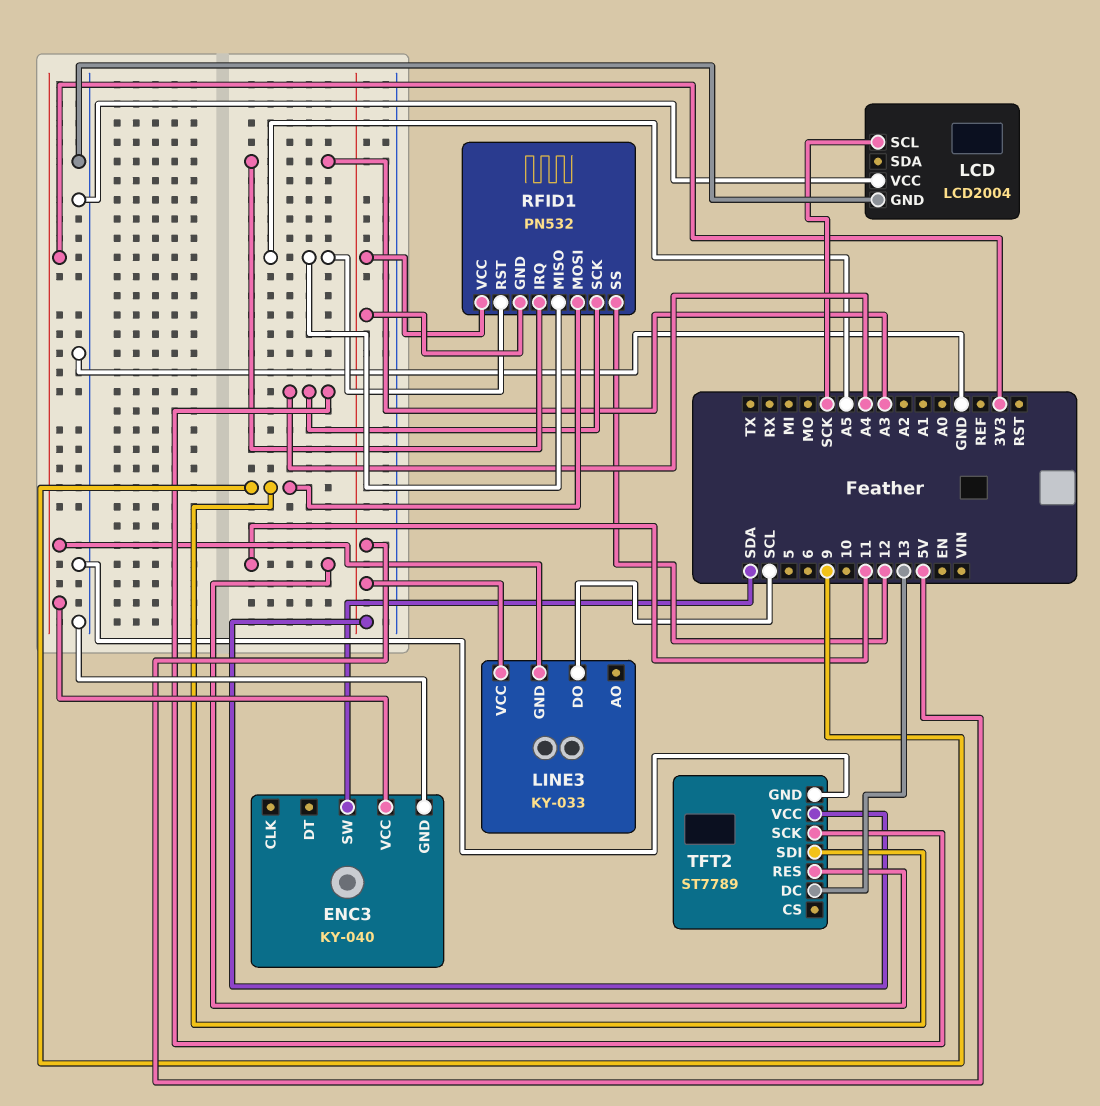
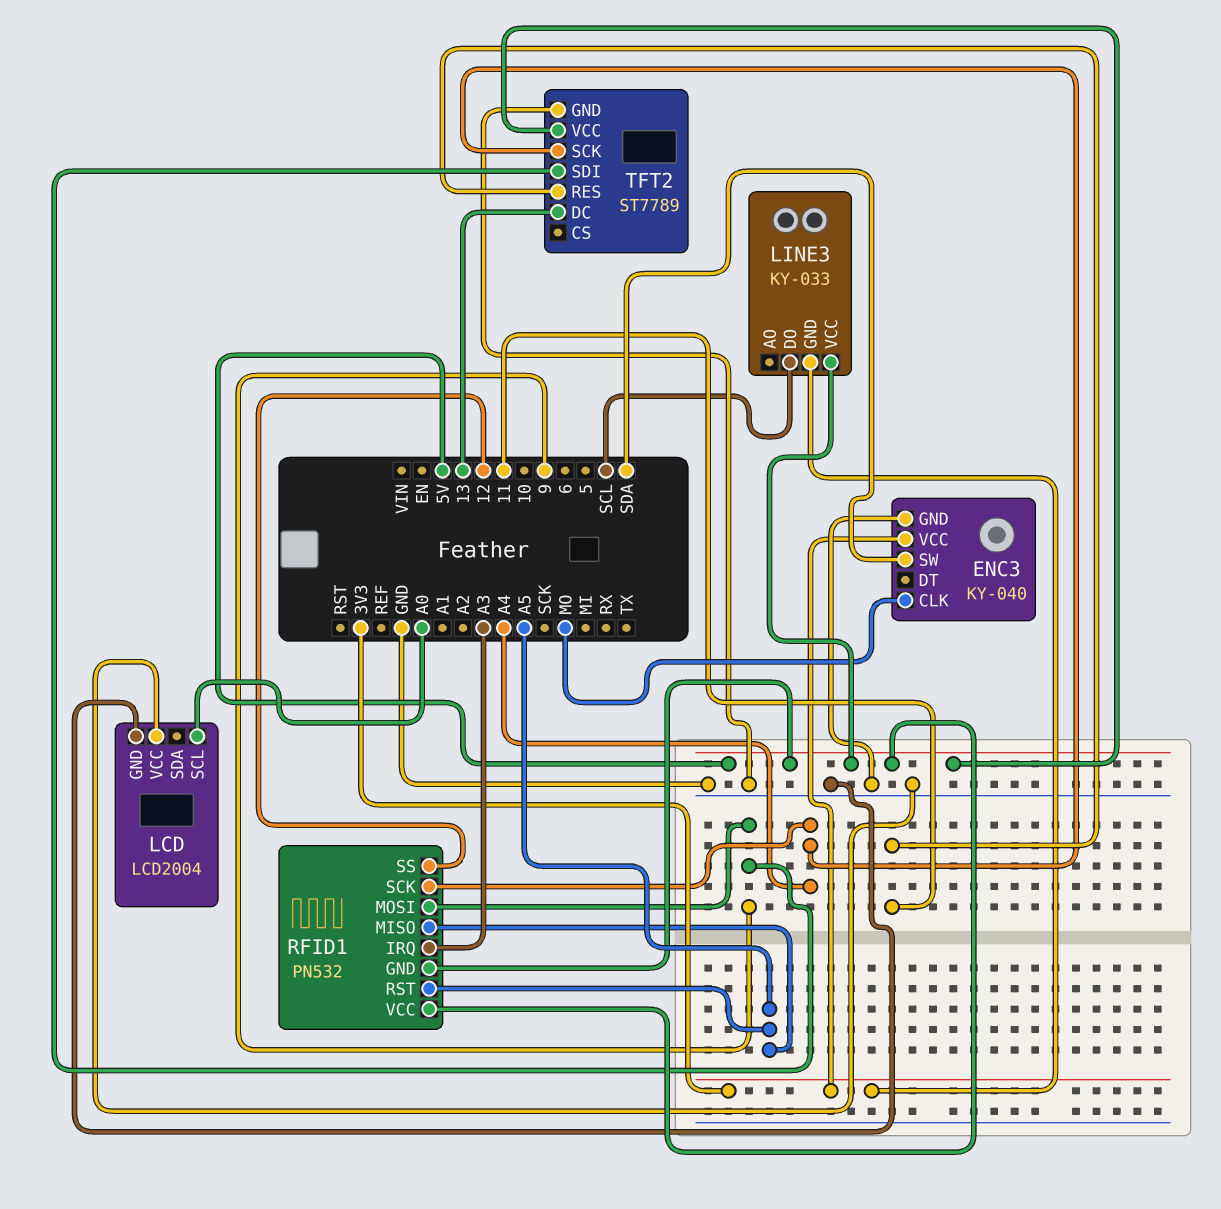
ENC3 pin CLK: none -> MO
LCD pin SCL: SCK -> A0

